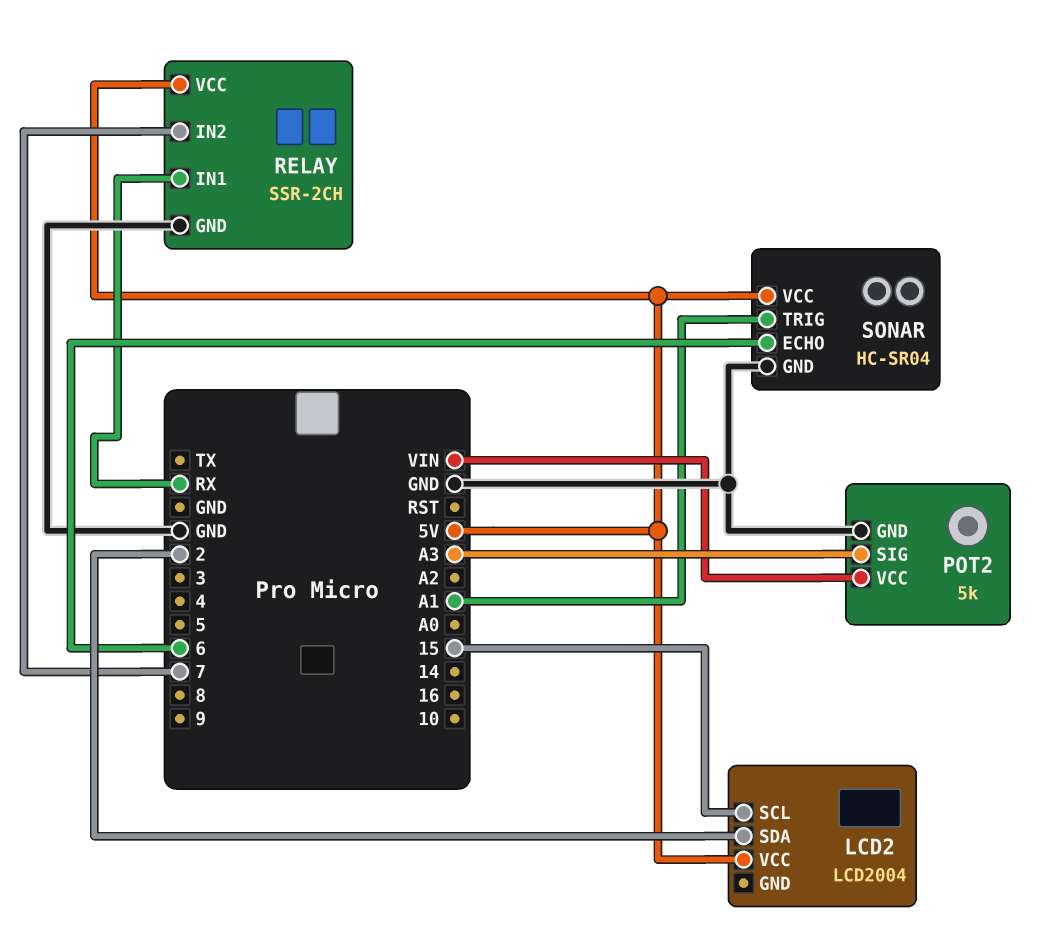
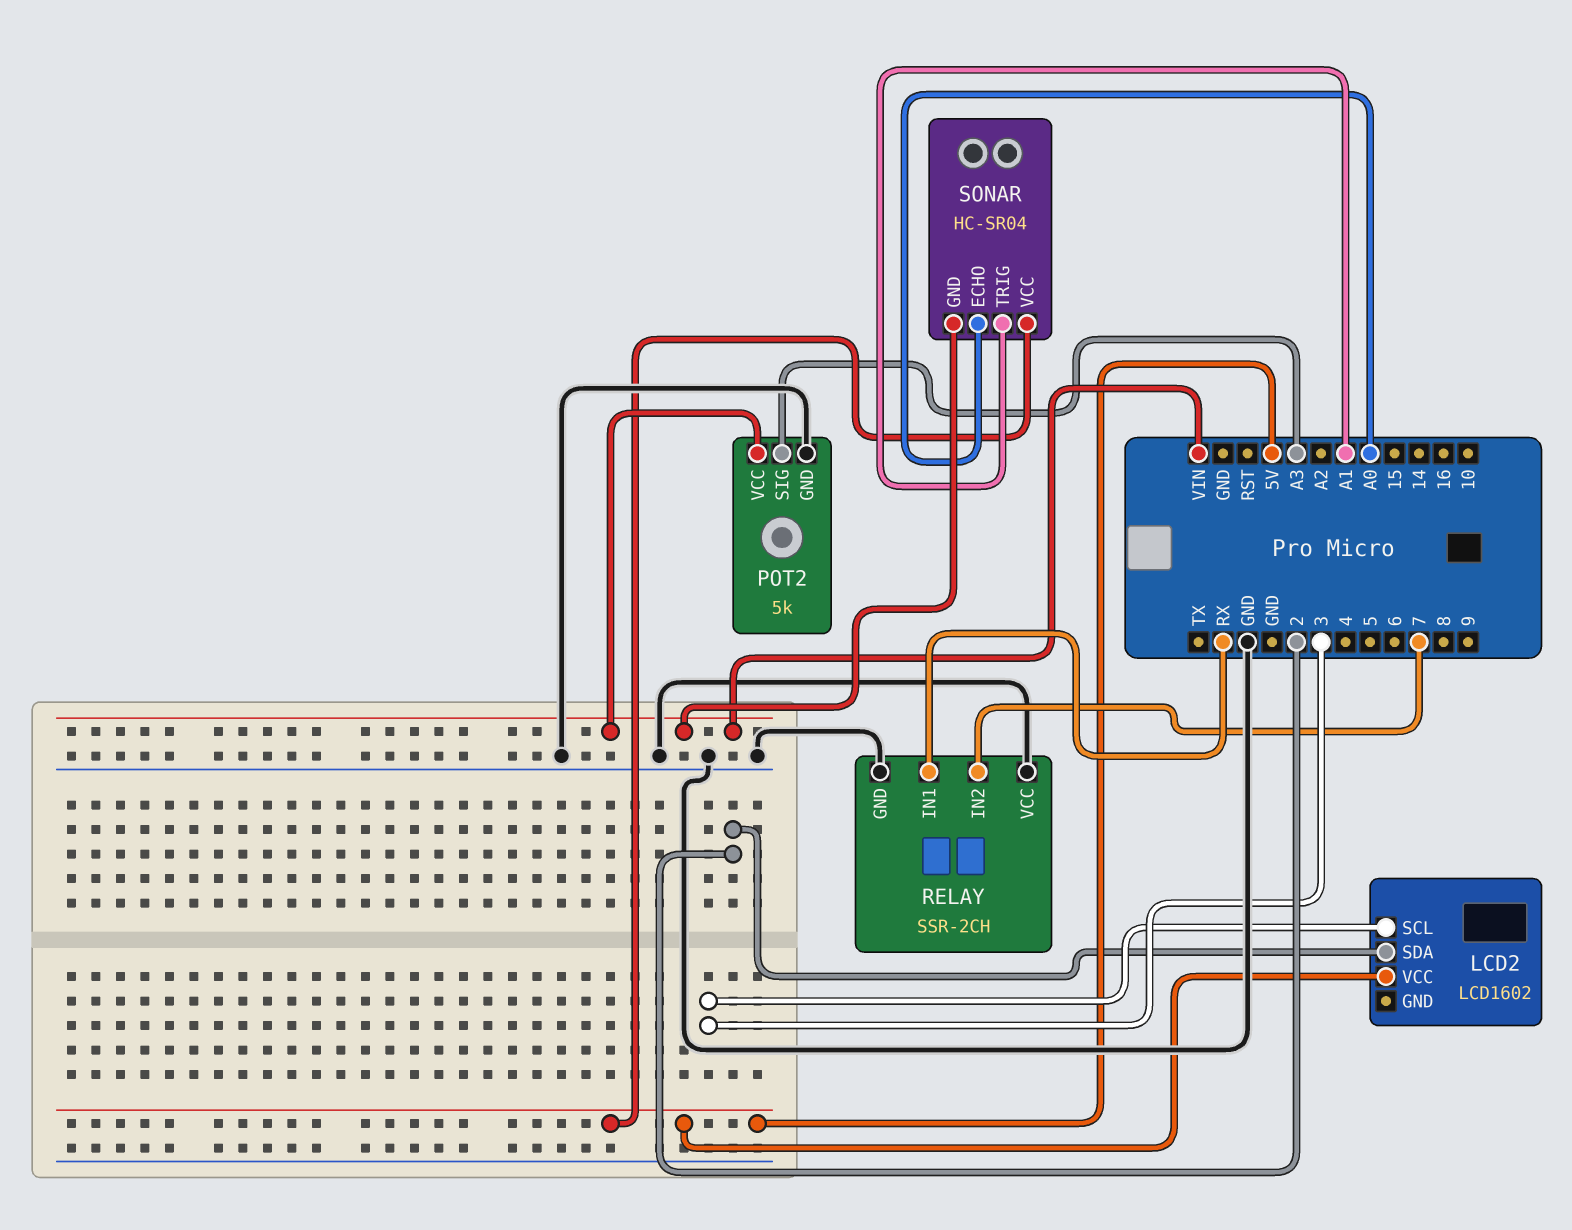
LCD2: LCD2004 -> LCD1602
LCD2 pin SCL: 15 -> 3
RELAY pin VCC: 5V -> GND
SONAR pin ECHO: 6 -> A0
SONAR pin GND: GND -> VIN

